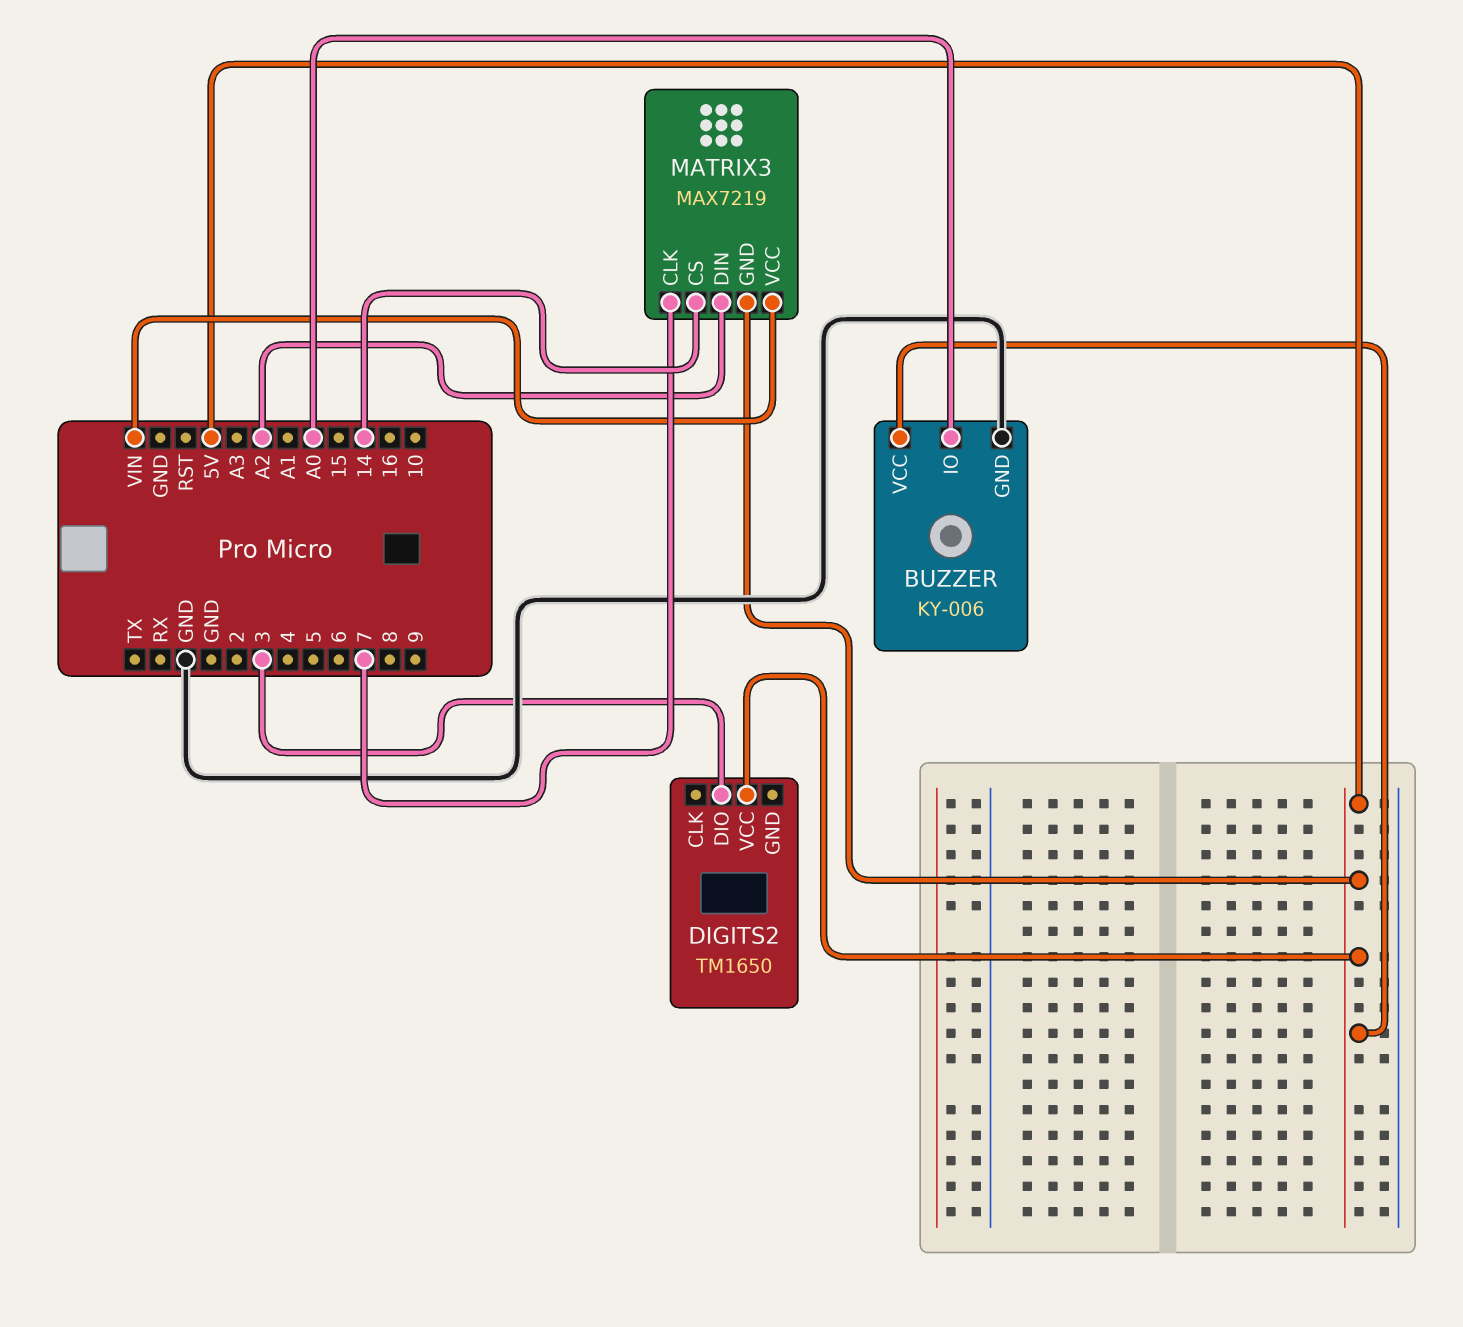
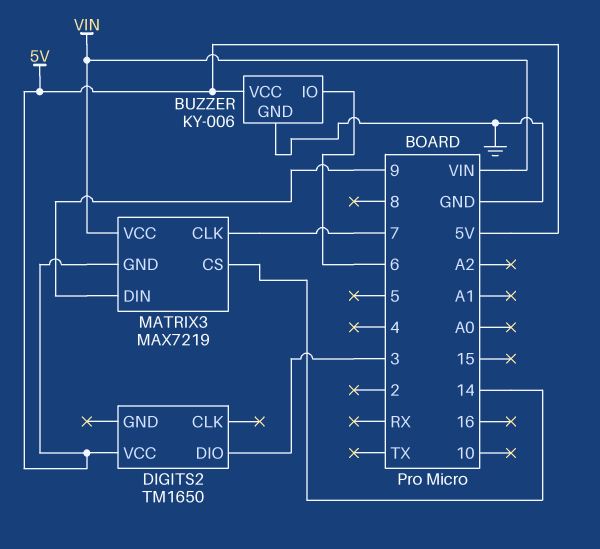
BUZZER pin IO: A0 -> 6
MATRIX3 pin DIN: A2 -> 9

